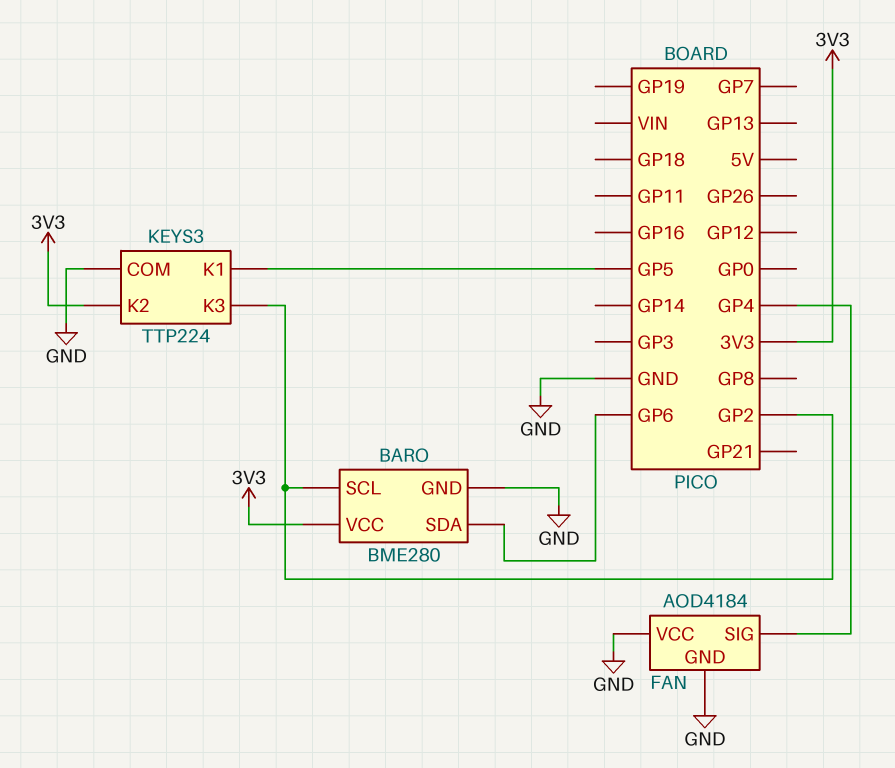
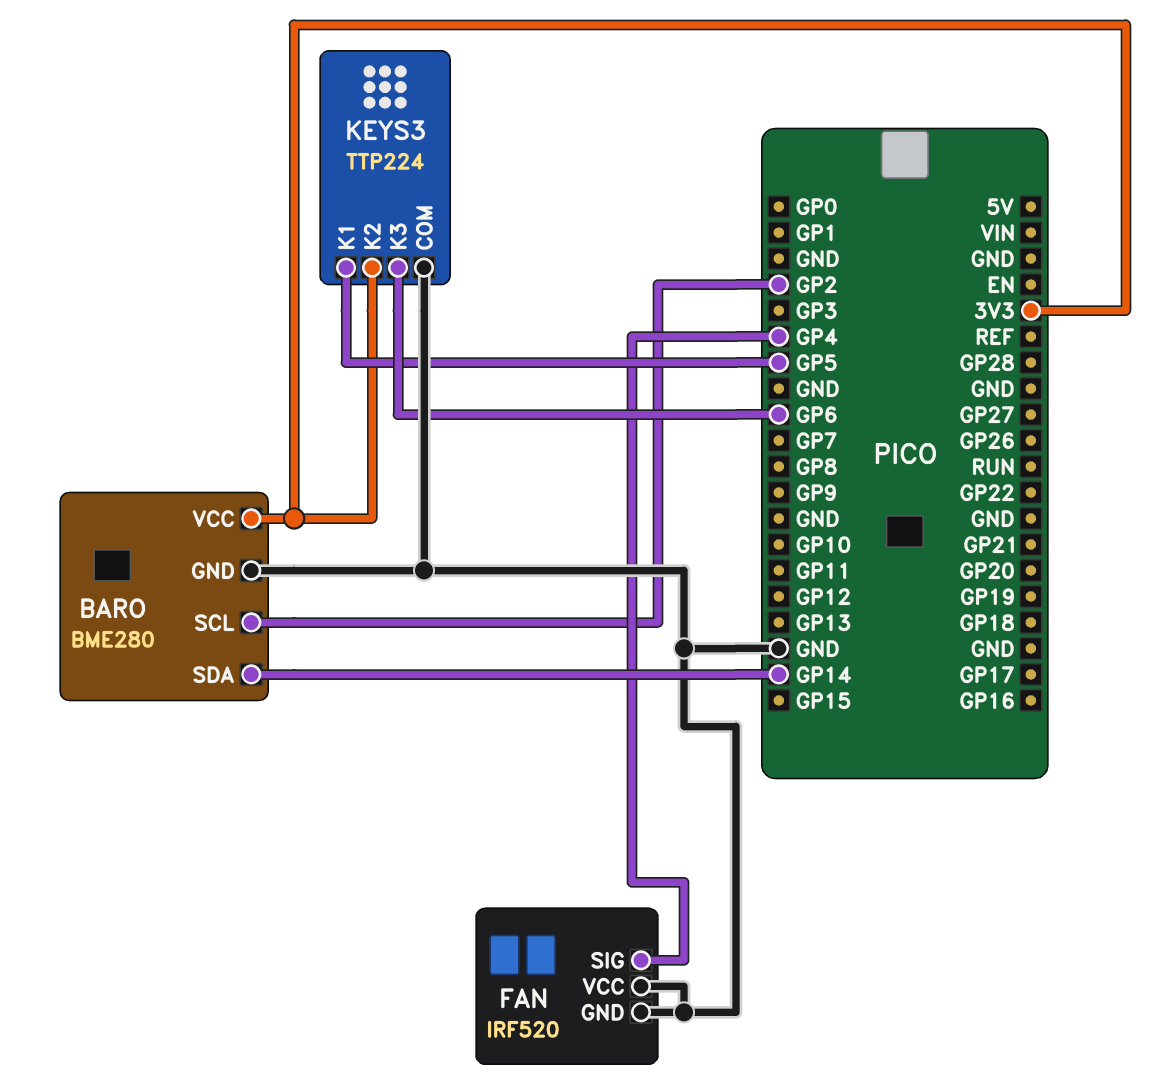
BARO pin SDA: GP6 -> GP14
FAN: AOD4184 -> IRF520
KEYS3 pin K3: GP2 -> GP6

